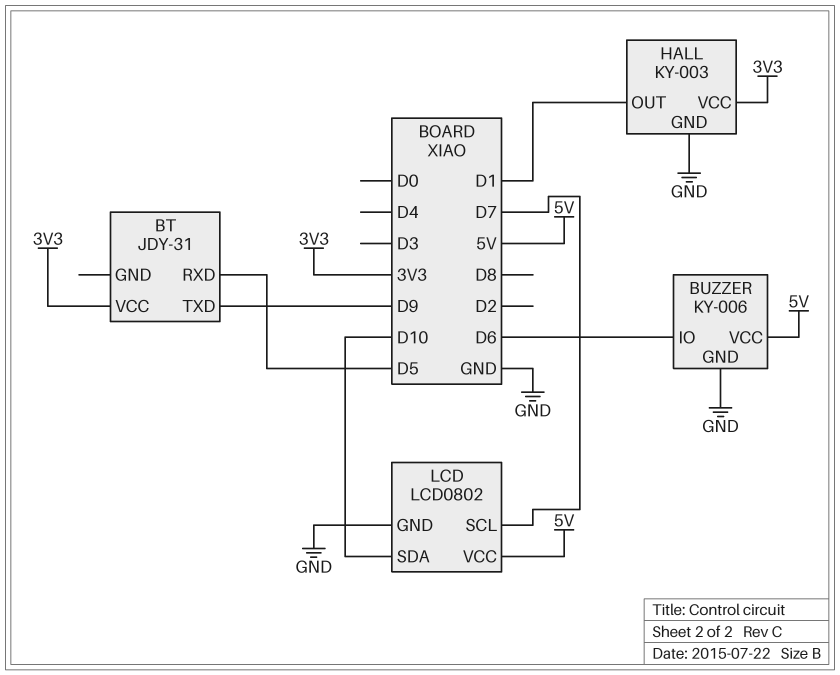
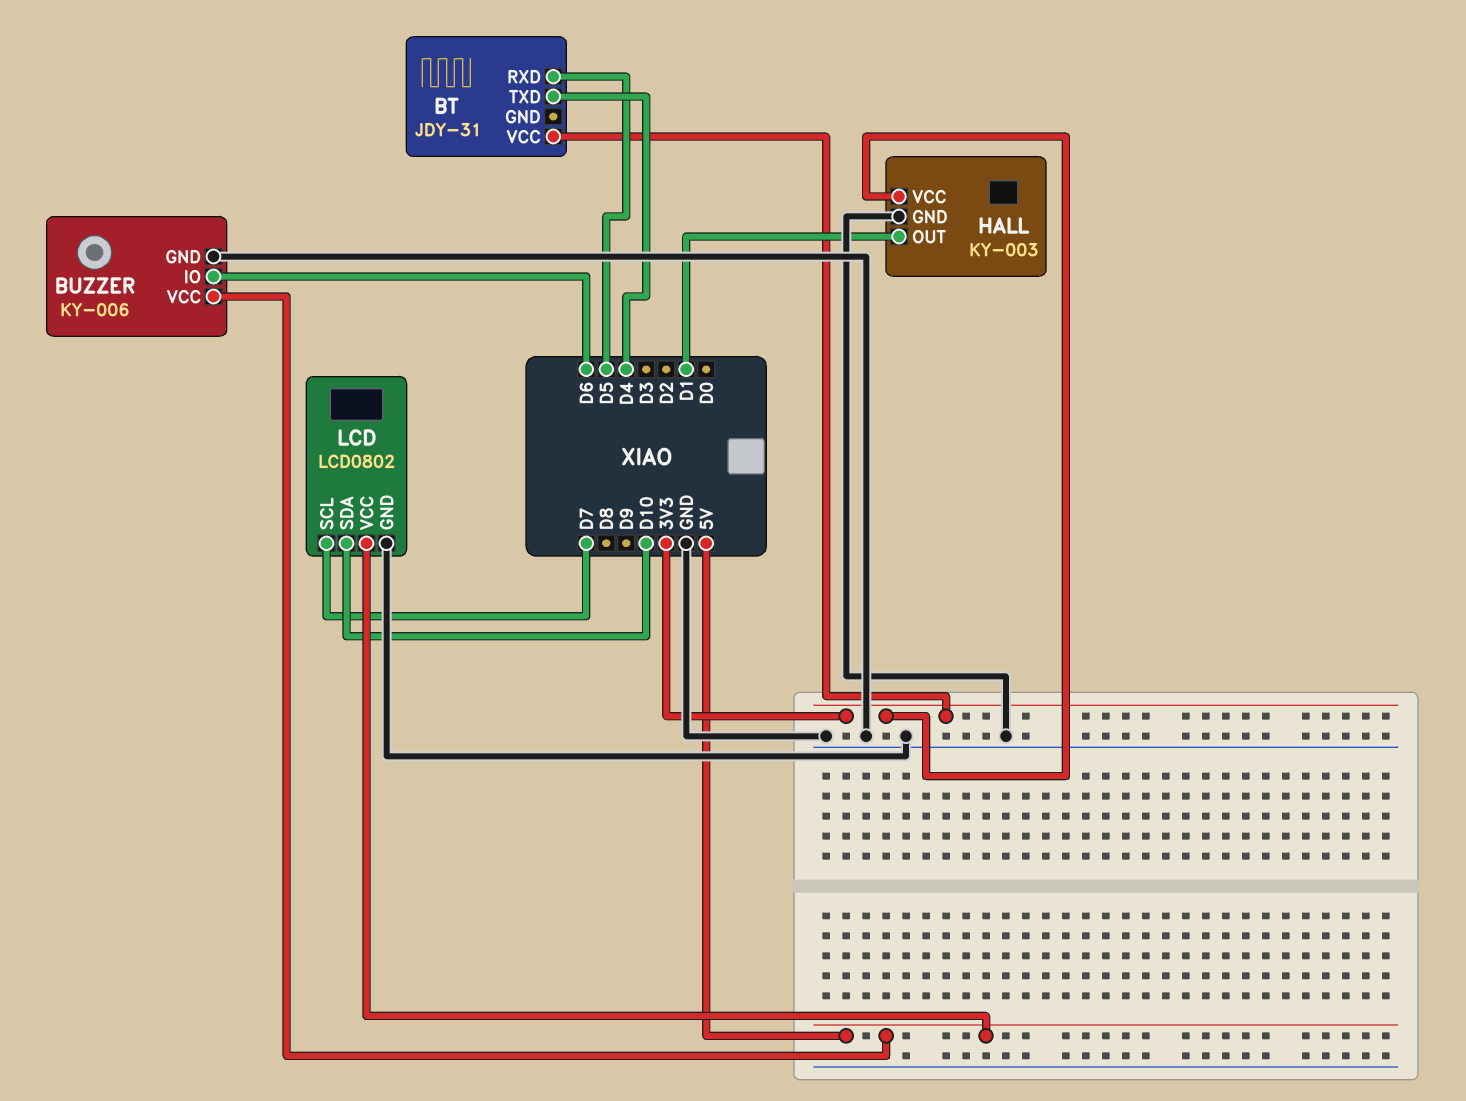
BT pin TXD: D9 -> D4

